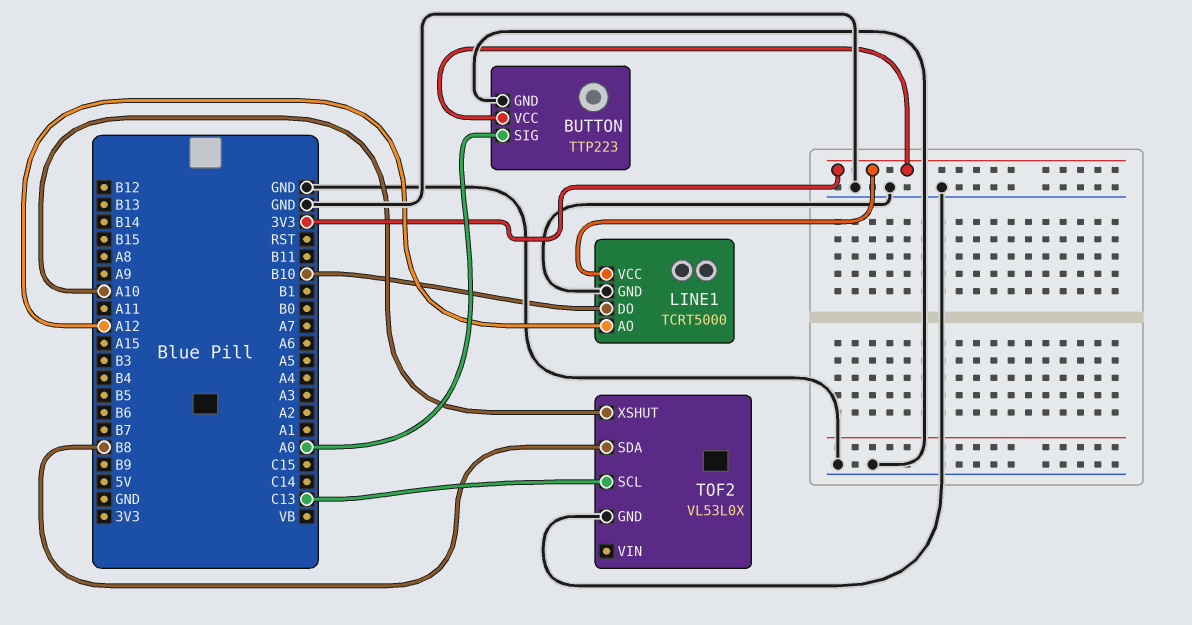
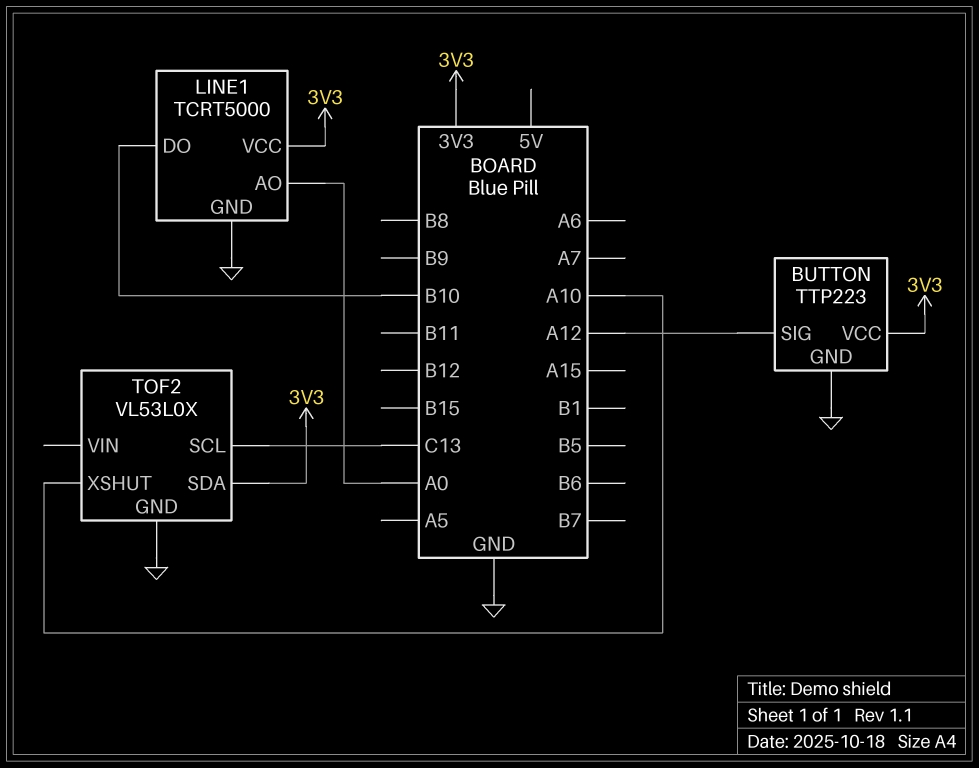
BUTTON pin SIG: A0 -> A12
LINE1 pin AO: A12 -> A0
TOF2 pin SDA: B8 -> 3V3

